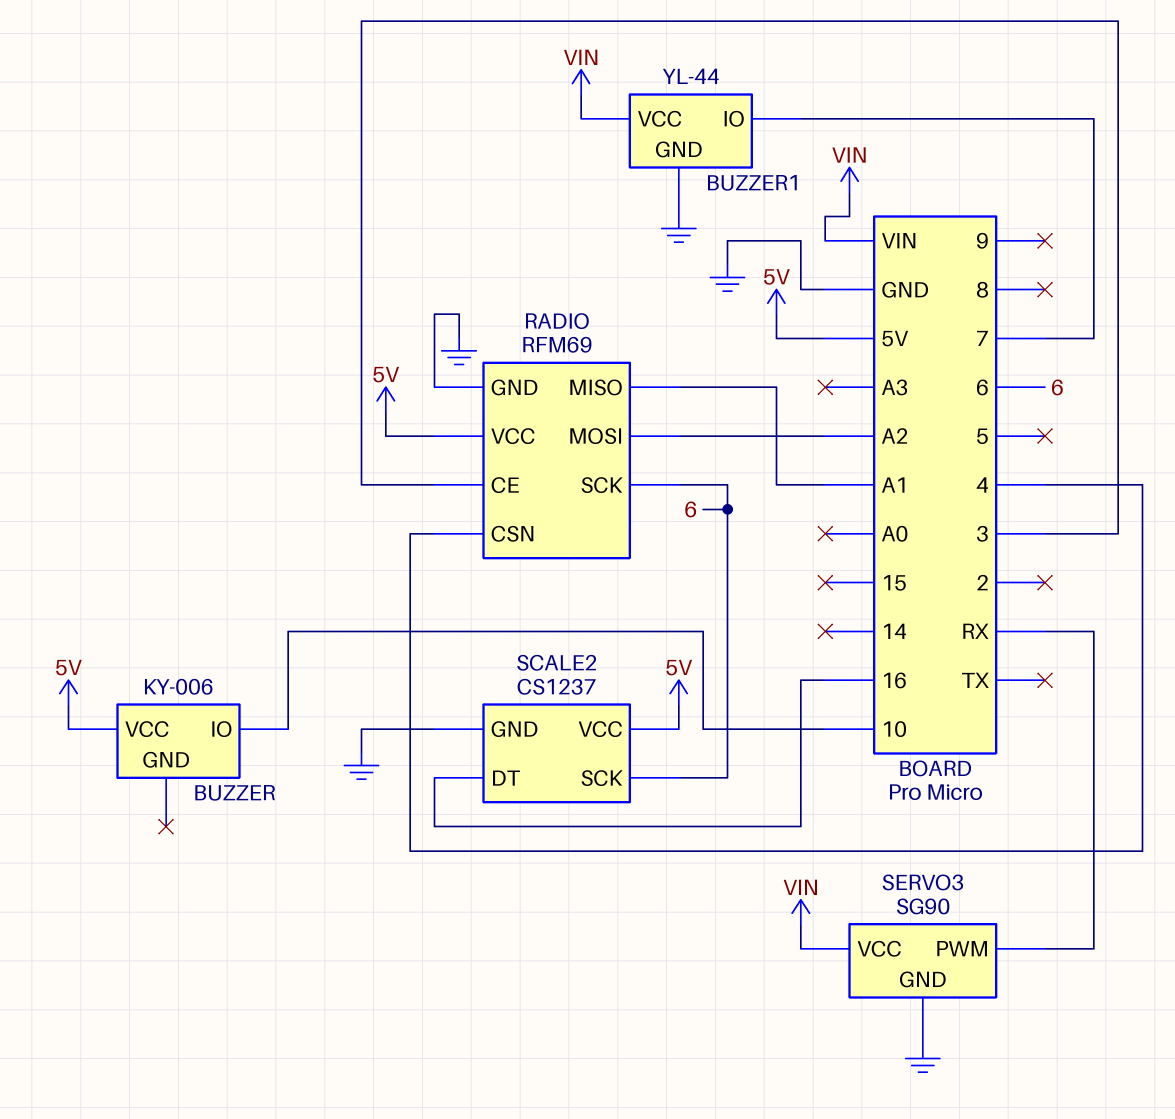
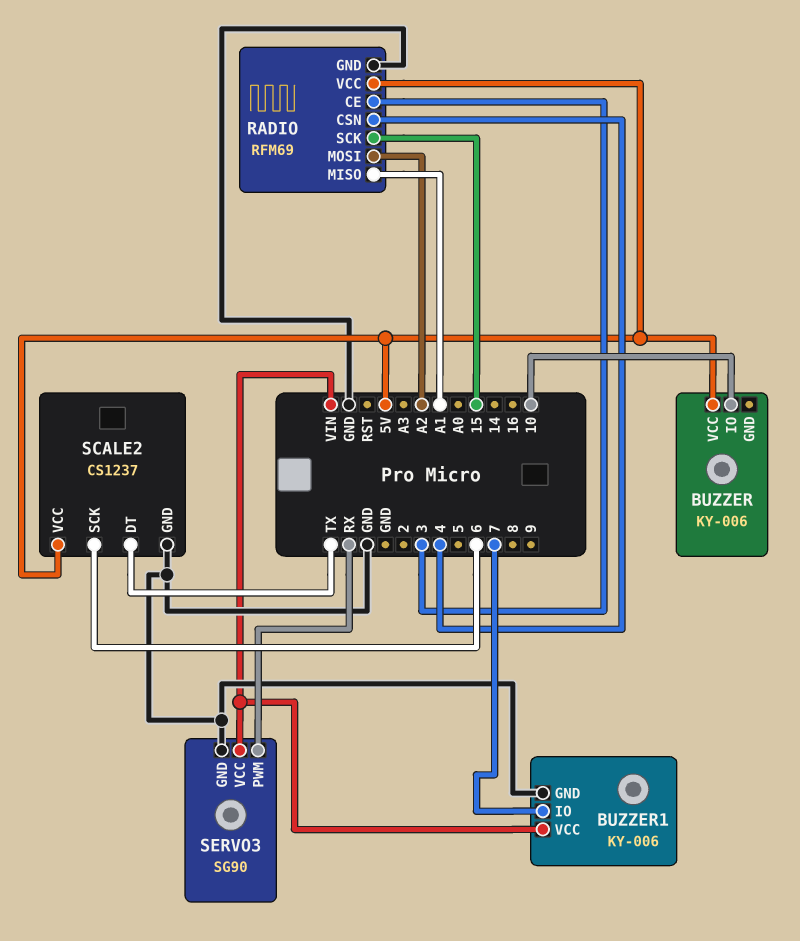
BUZZER1: YL-44 -> KY-006
RADIO pin SCK: 6 -> 15
SCALE2 pin DT: 16 -> TX

